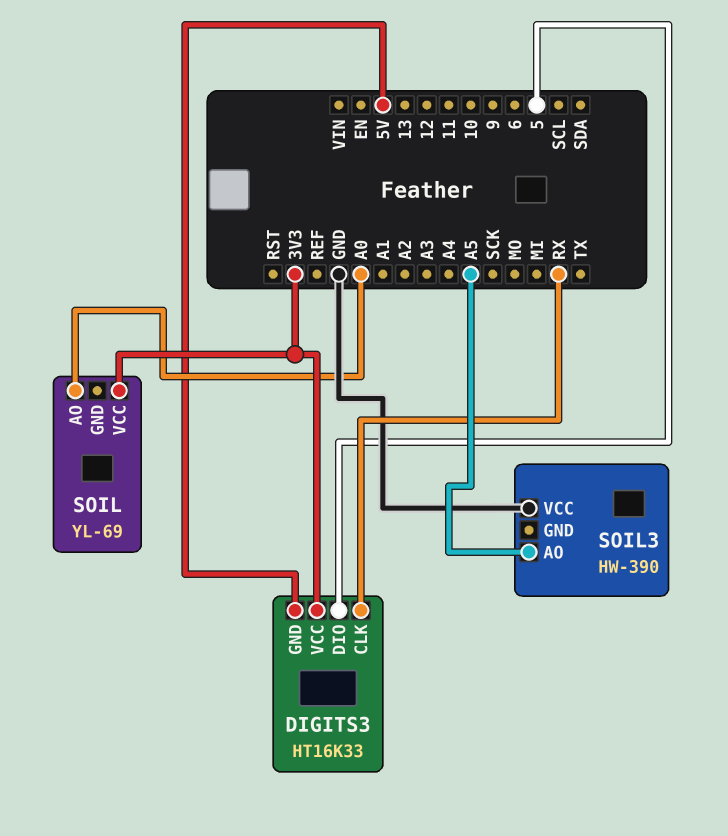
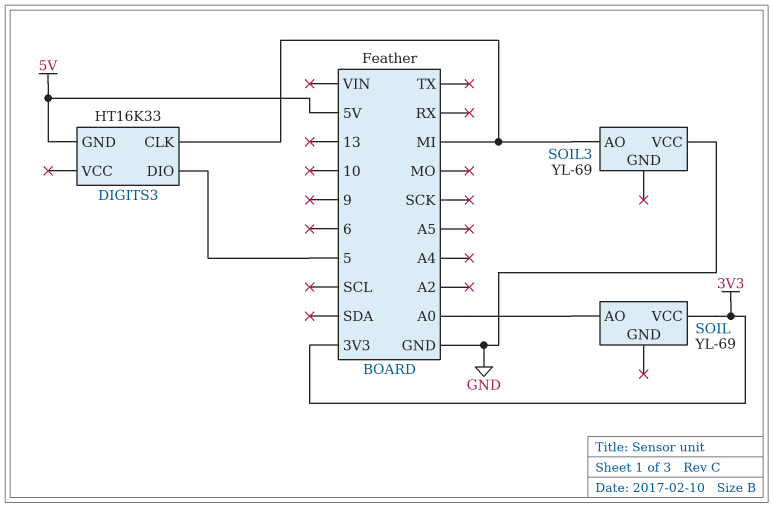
DIGITS3 pin CLK: RX -> MI
DIGITS3 pin VCC: 3V3 -> none
SOIL3: HW-390 -> YL-69
SOIL3 pin AO: A5 -> MI

